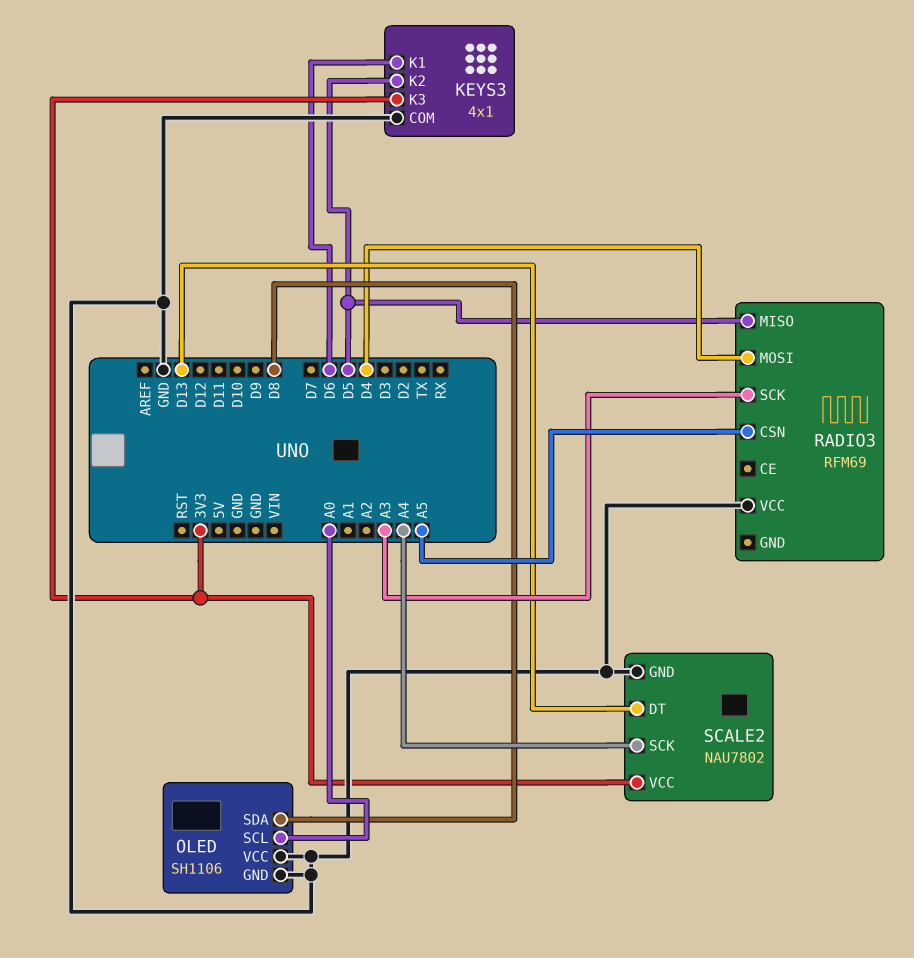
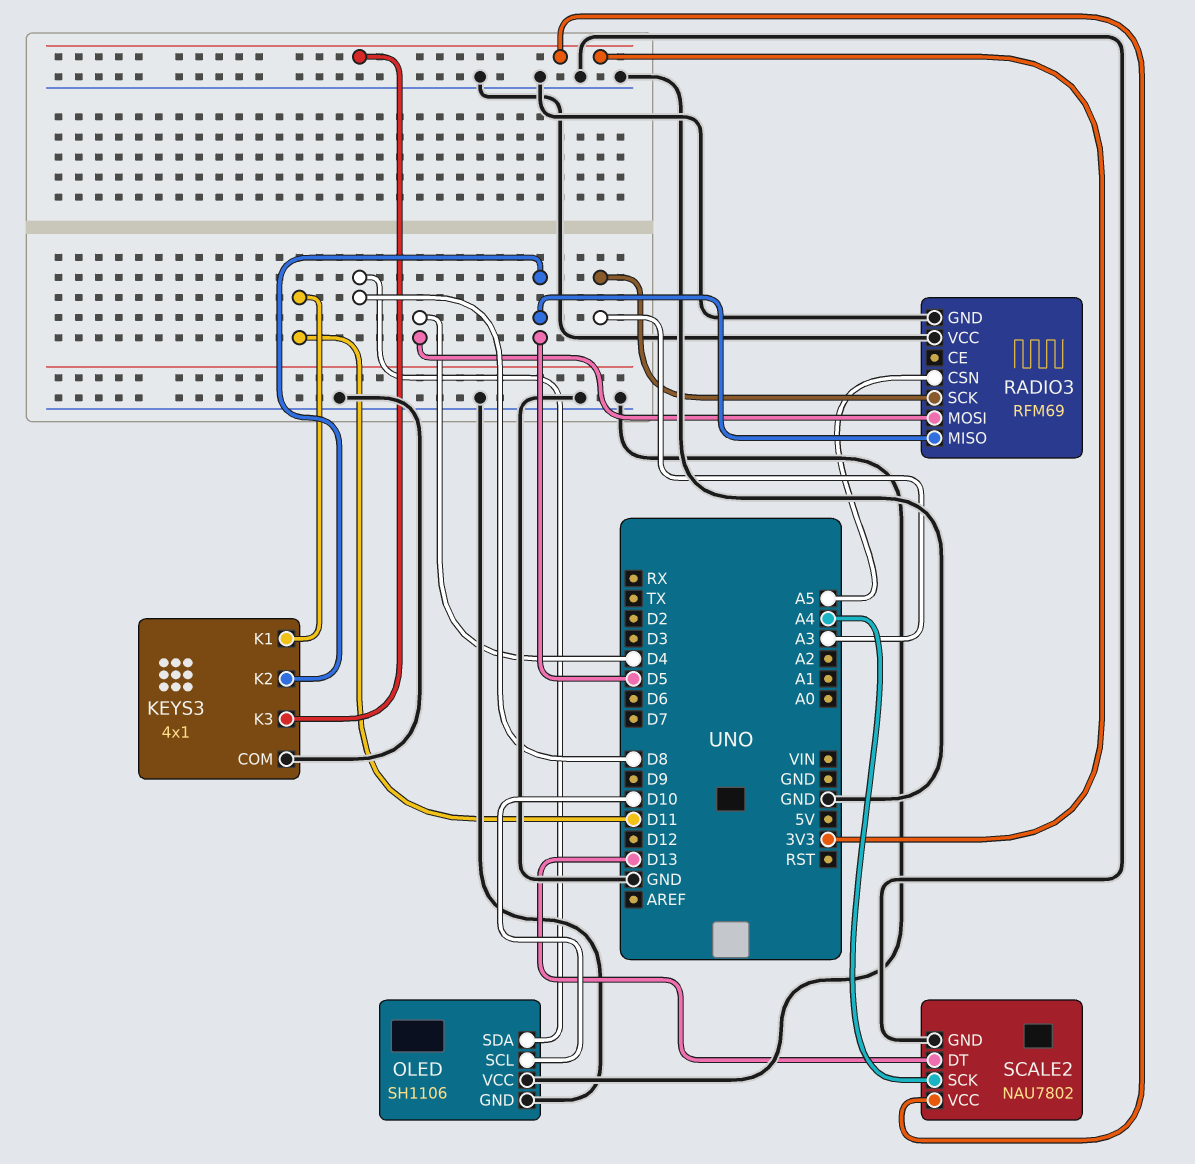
KEYS3 pin K1: D6 -> D11
OLED pin SCL: A0 -> D10
RADIO3 pin GND: none -> GND

